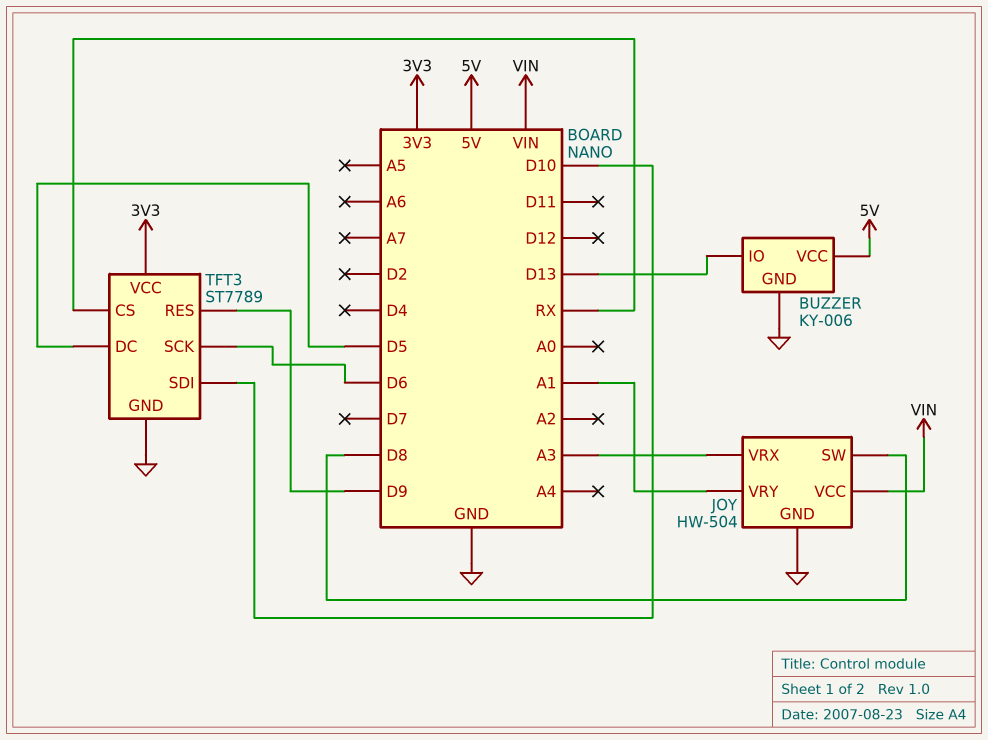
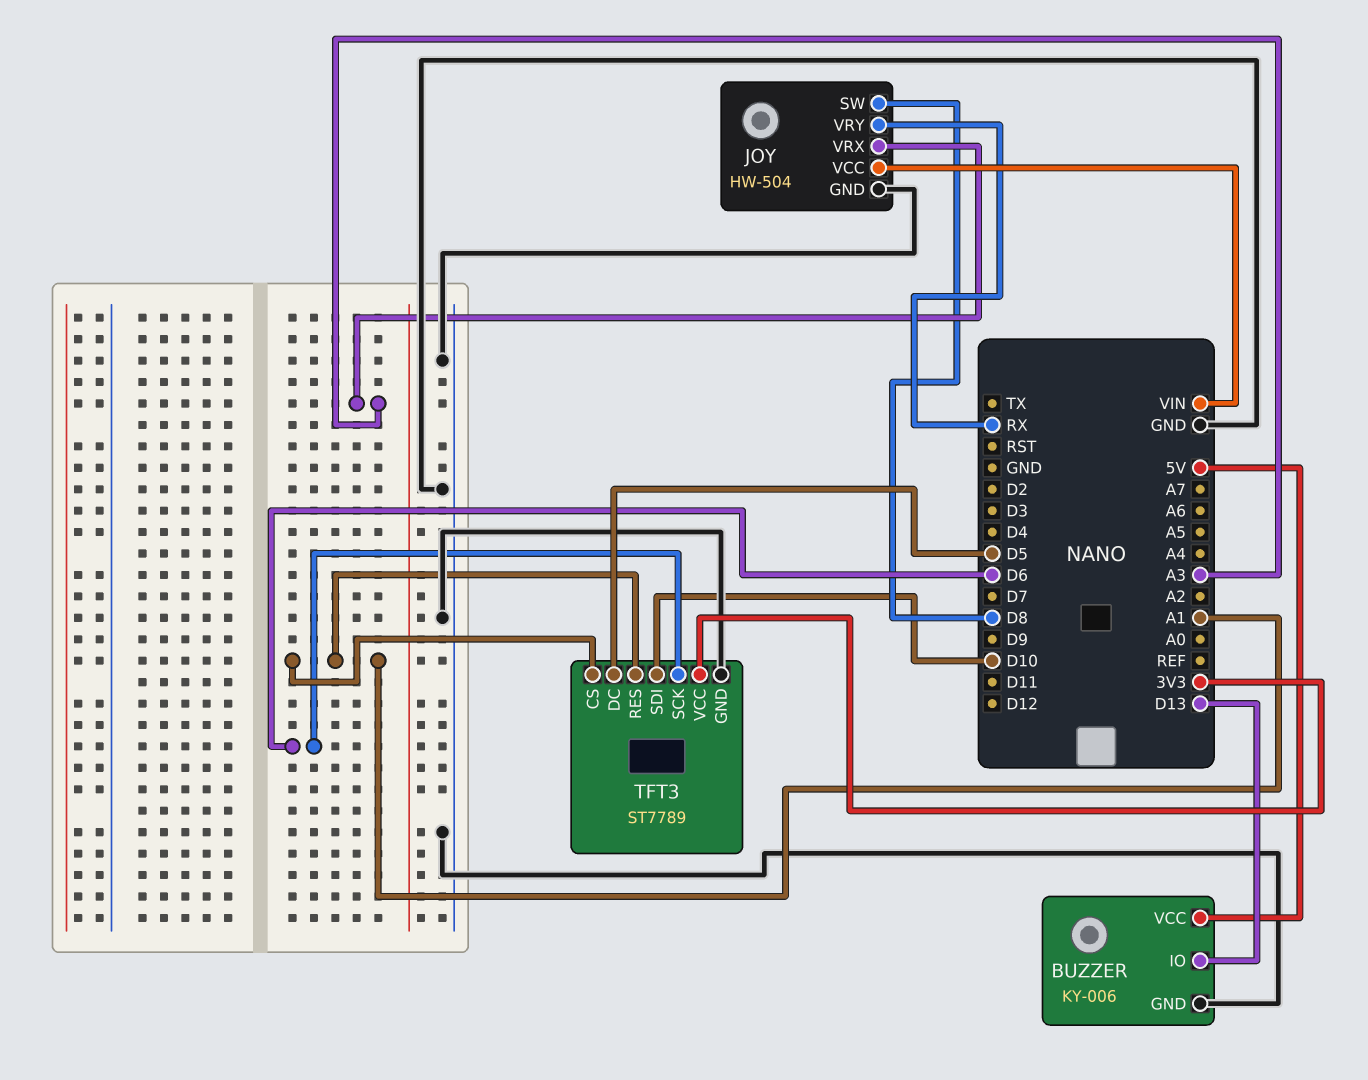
JOY pin VRY: A1 -> RX
TFT3 pin CS: RX -> A1
TFT3 pin RES: D9 -> A1

